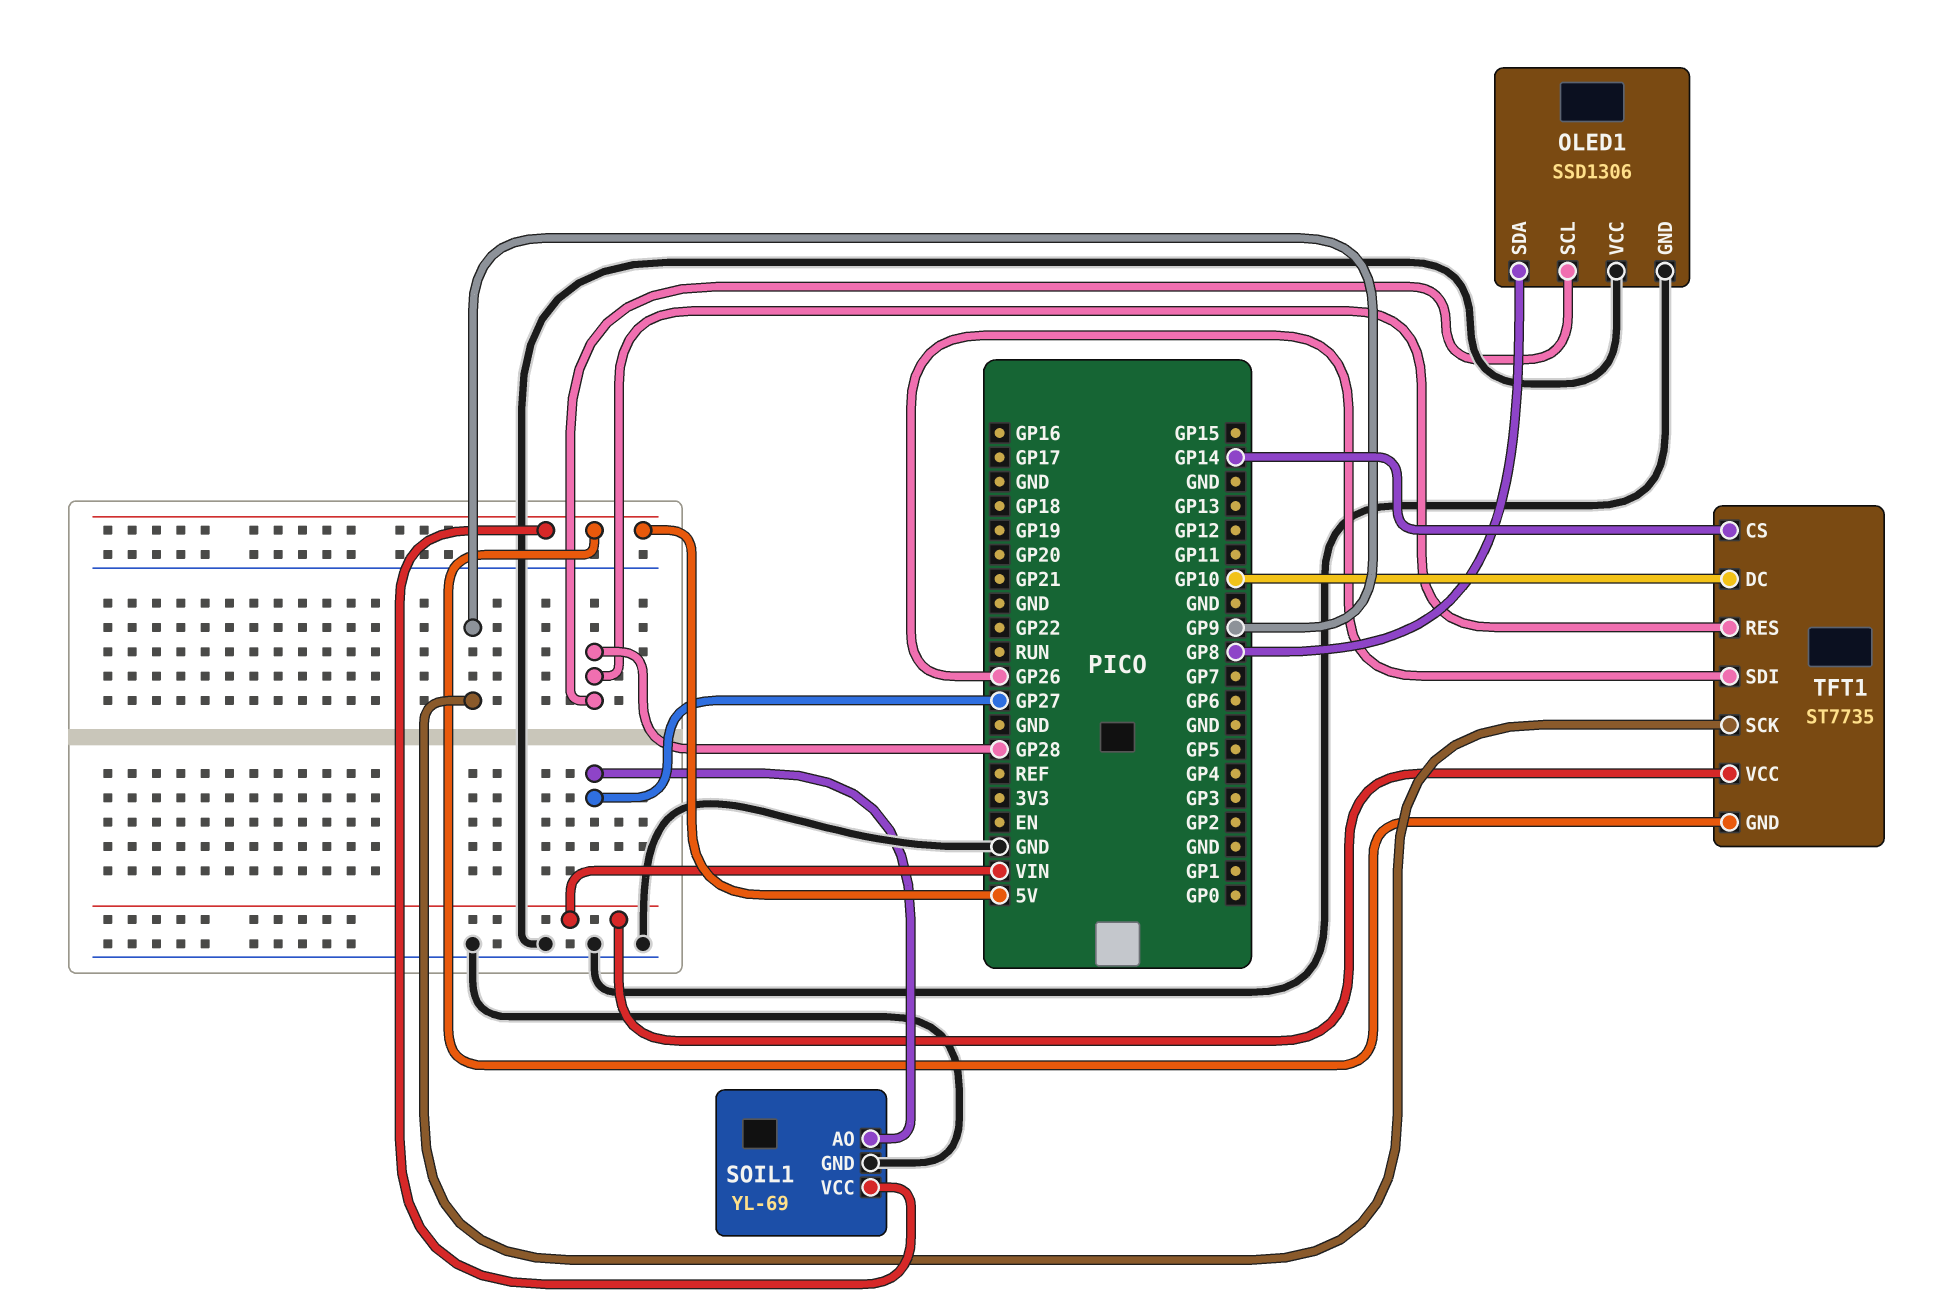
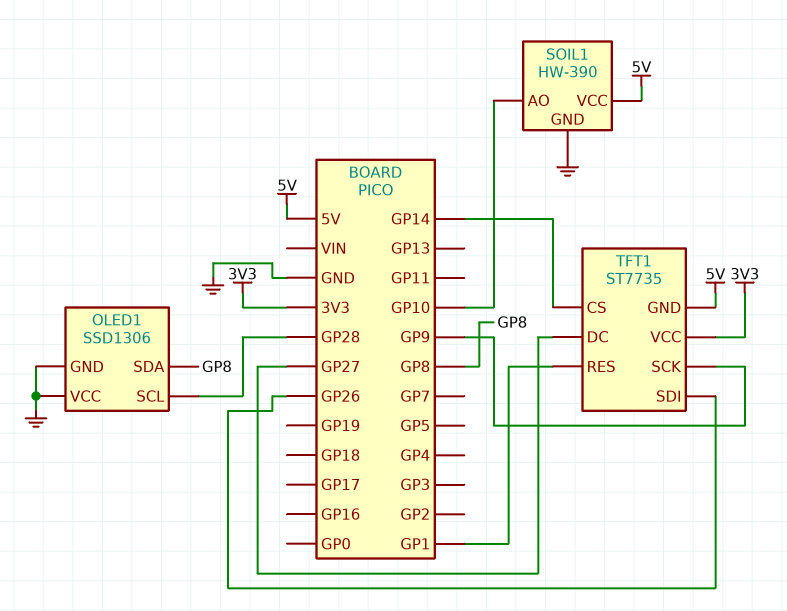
SOIL1: YL-69 -> HW-390
SOIL1 pin AO: GP27 -> GP10
TFT1 pin DC: GP10 -> GP27
TFT1 pin RES: GP28 -> GP1
TFT1 pin VCC: VIN -> 3V3

